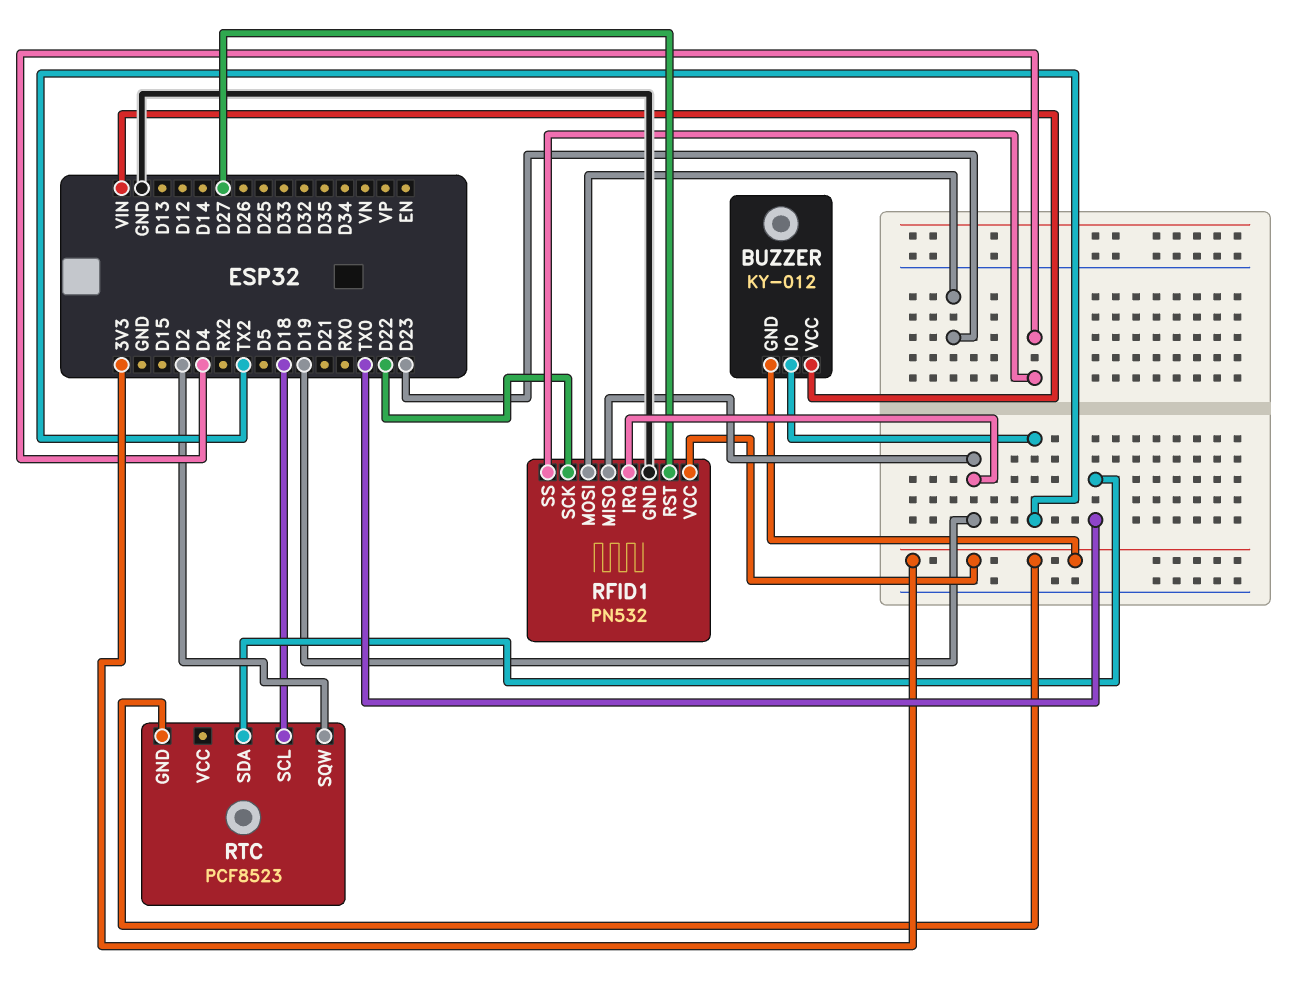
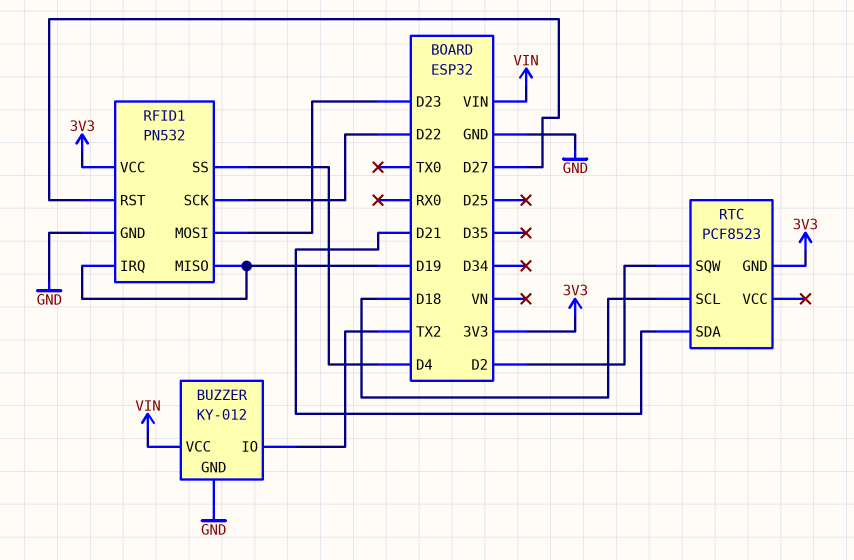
BUZZER pin GND: 3V3 -> GND
RTC pin SDA: TX0 -> D21

